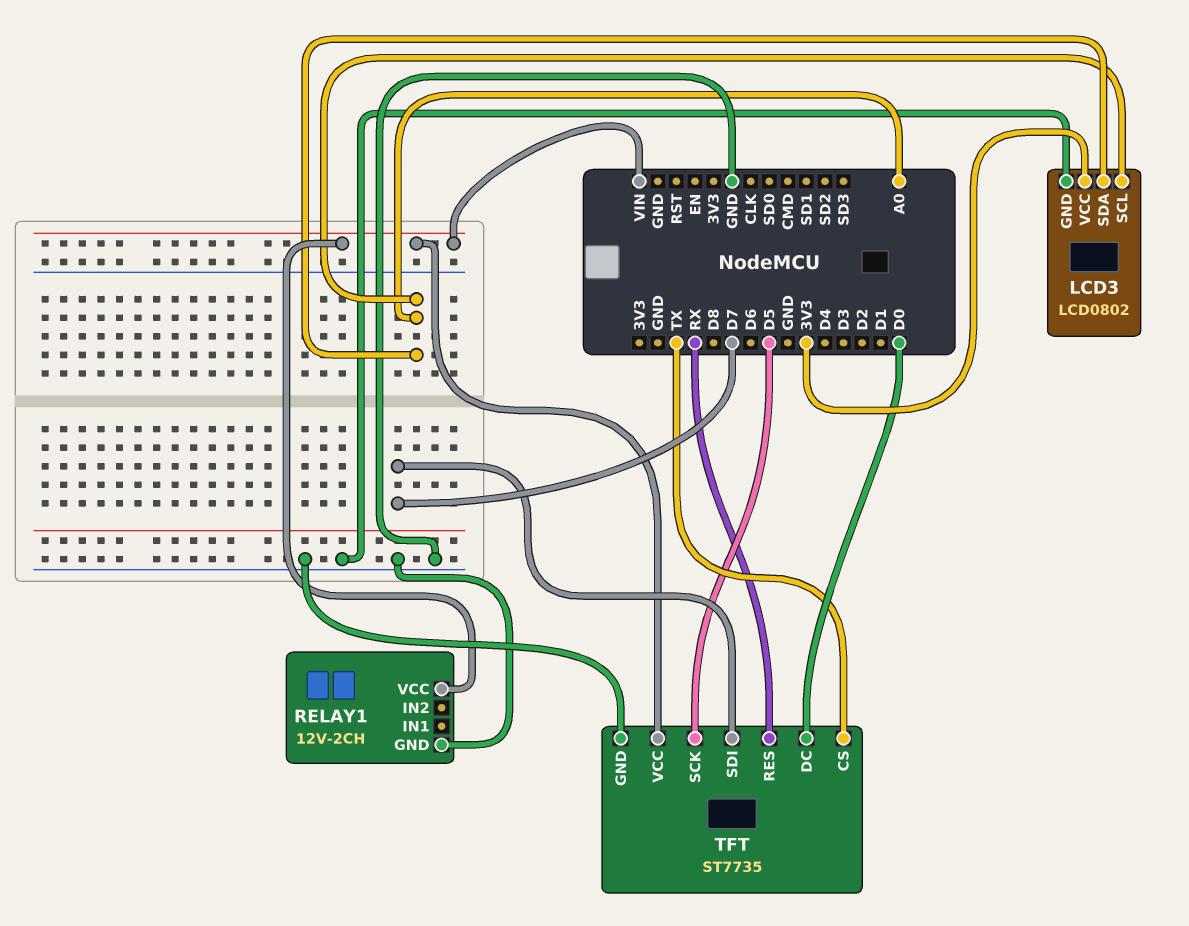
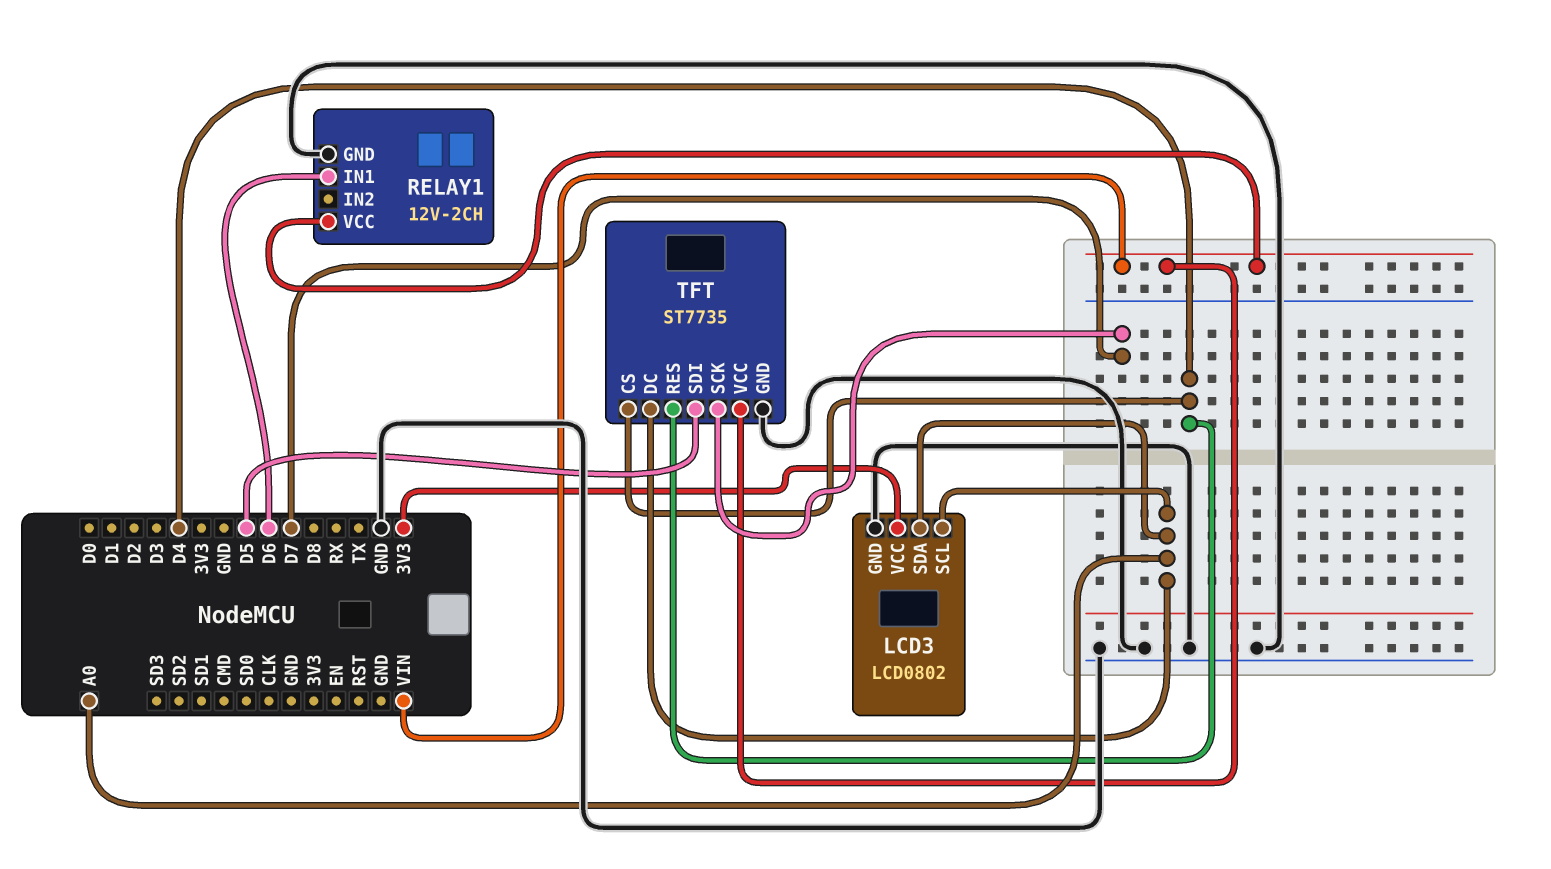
RELAY1 pin IN1: none -> D6
TFT pin CS: TX -> D4
TFT pin DC: D0 -> A0
TFT pin RES: RX -> D4
TFT pin SCK: D5 -> D7
TFT pin SDI: D7 -> D5

